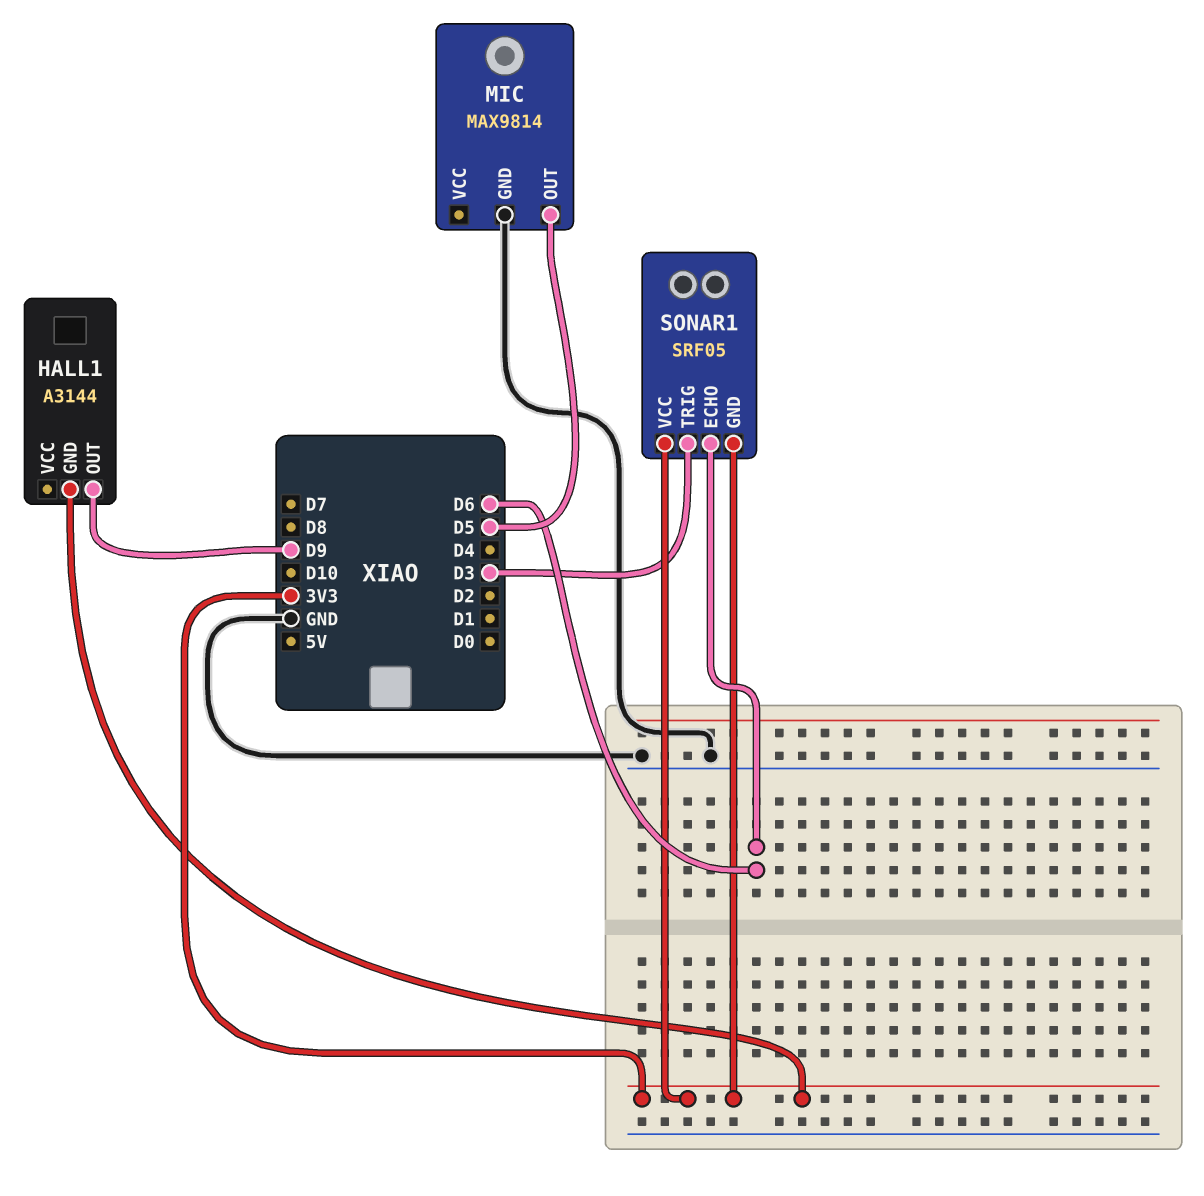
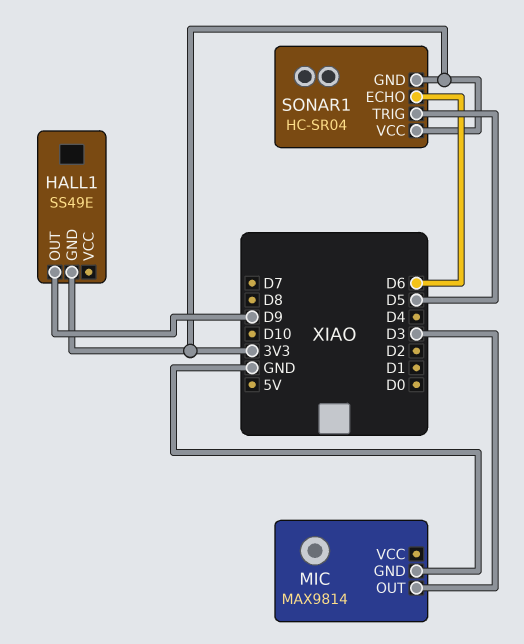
HALL1: A3144 -> SS49E
MIC pin OUT: D5 -> D3
SONAR1: SRF05 -> HC-SR04
SONAR1 pin TRIG: D3 -> D5

